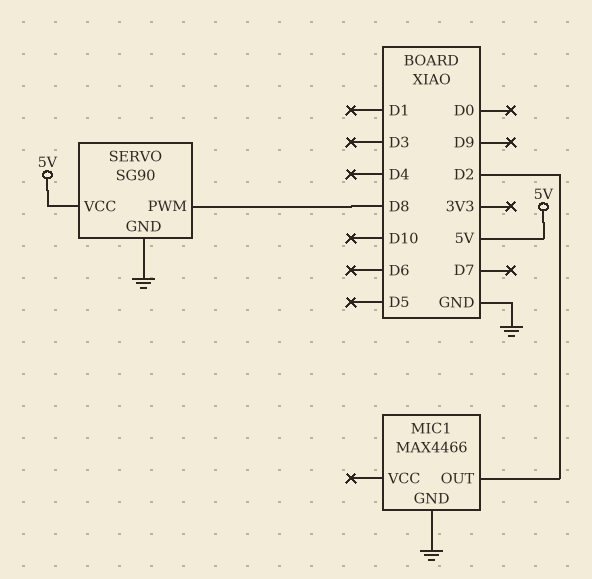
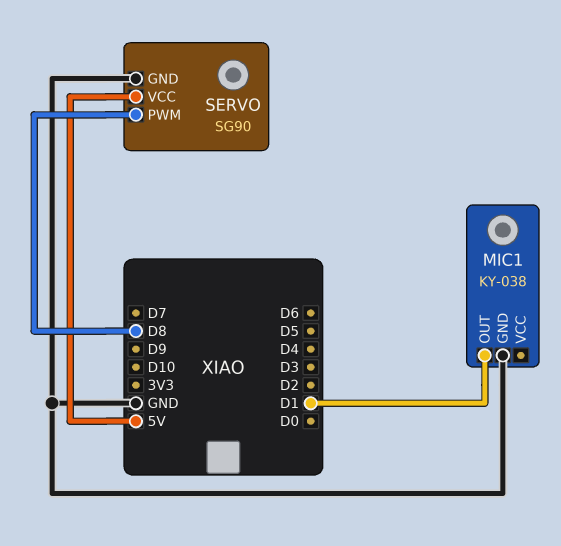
MIC1: MAX4466 -> KY-038
MIC1 pin OUT: D2 -> D1

